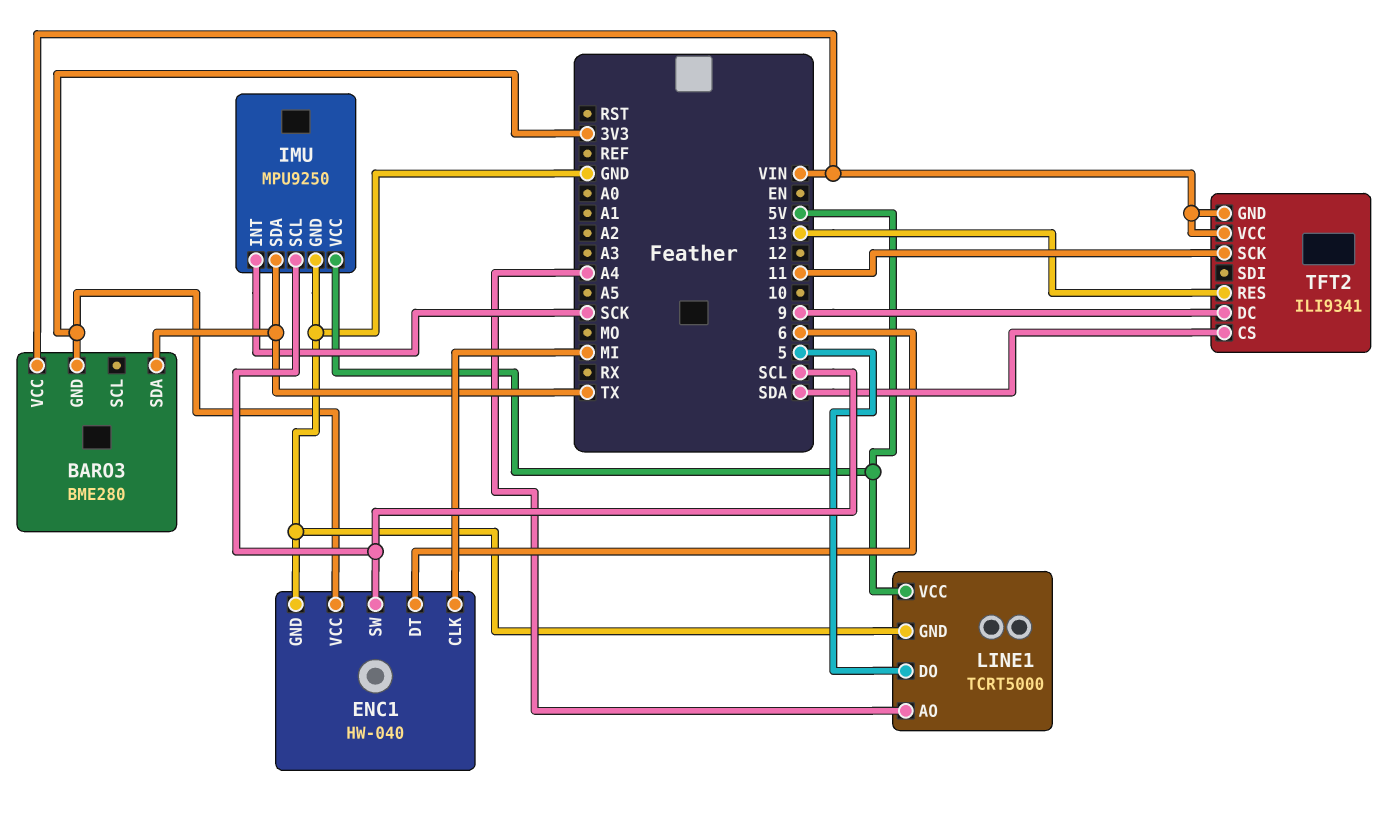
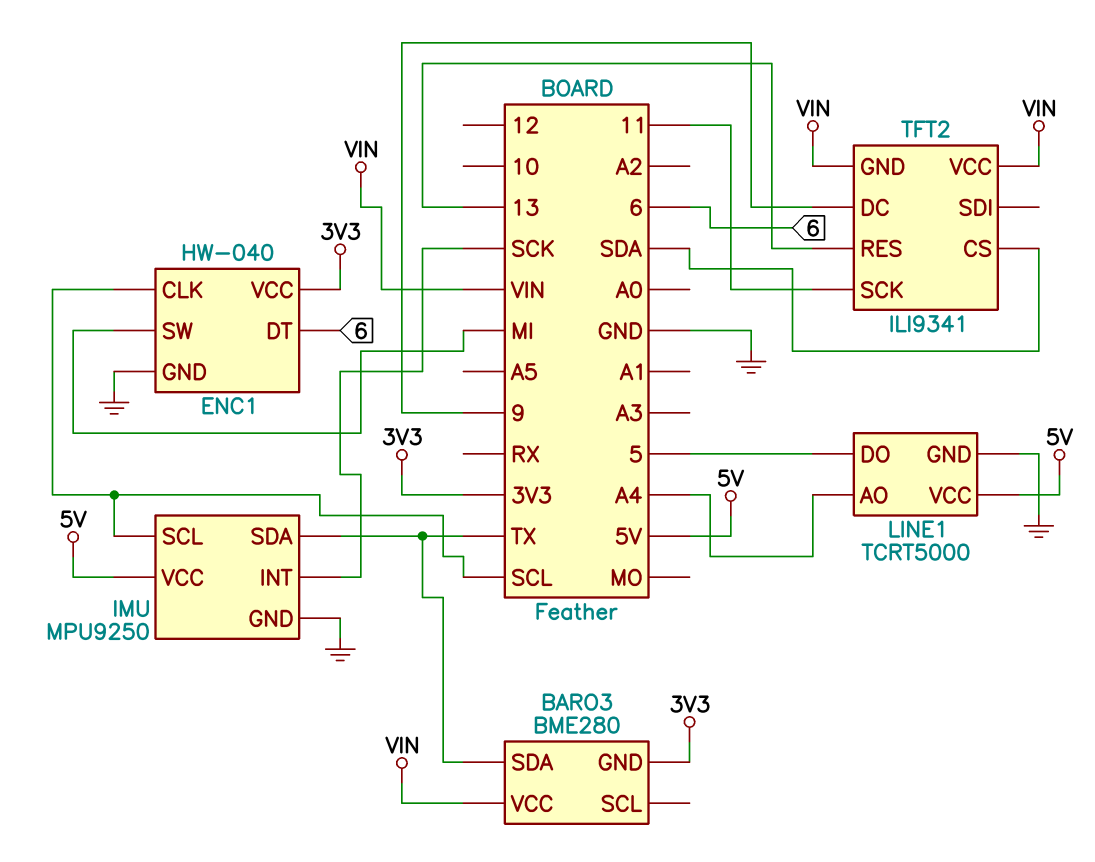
ENC1 pin CLK: MI -> SCL
ENC1 pin SW: SCL -> MI

